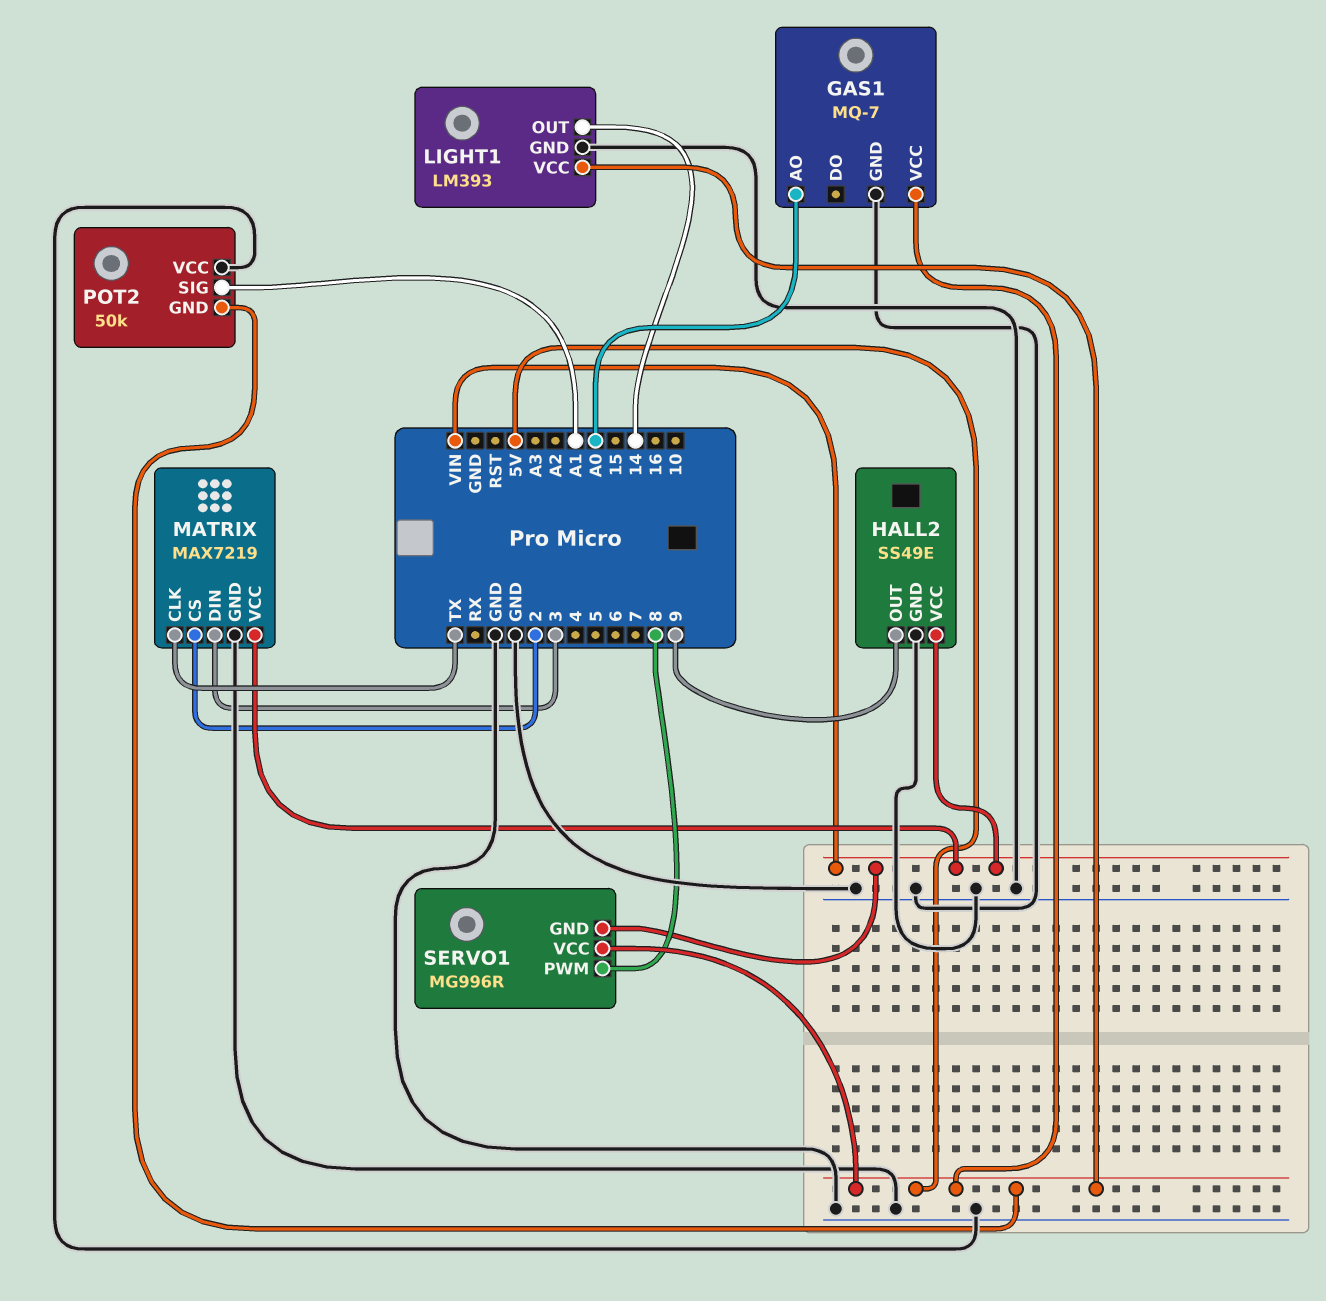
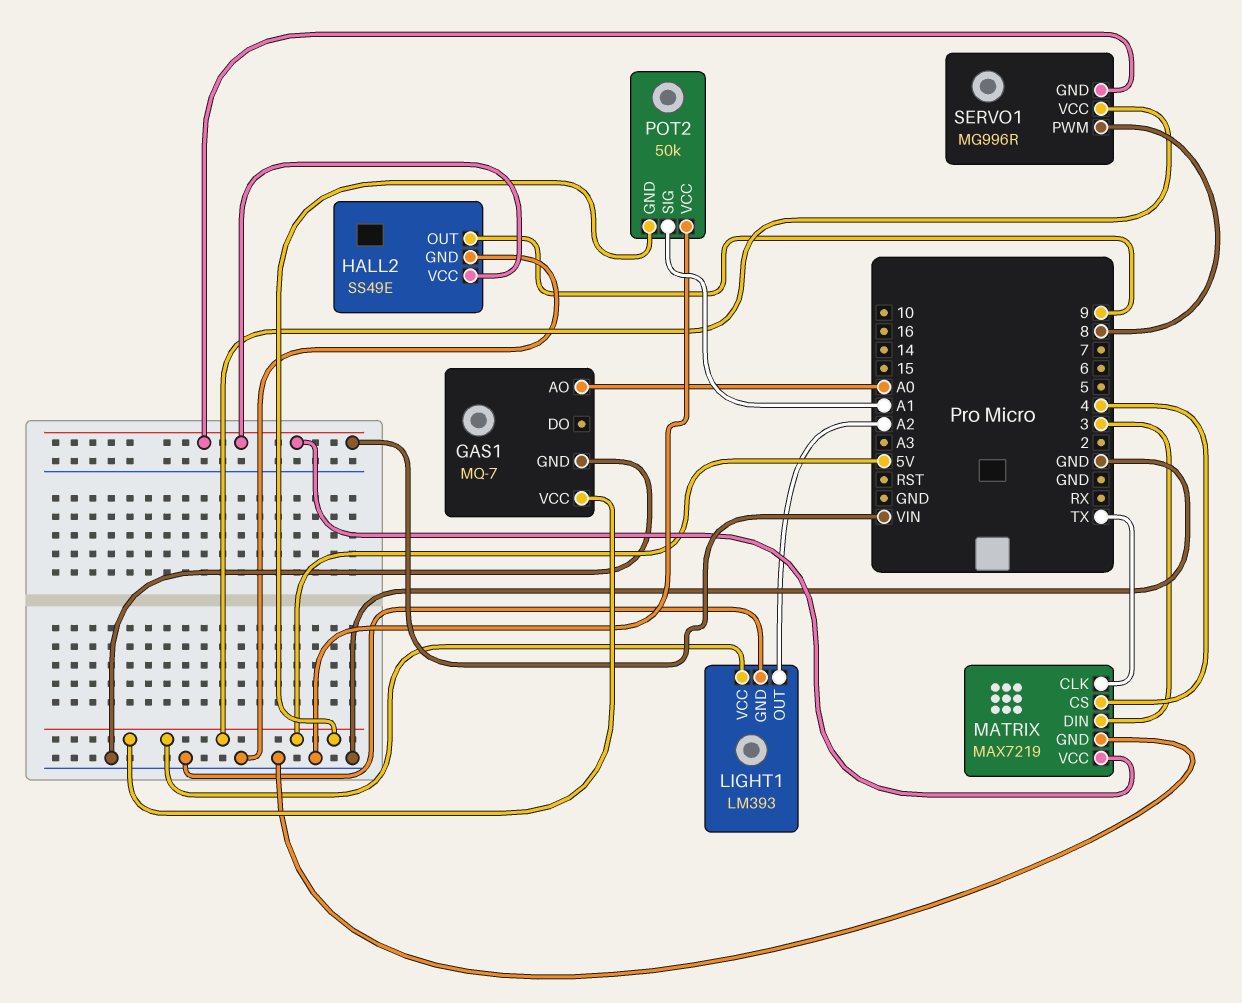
LIGHT1 pin OUT: 14 -> A2
MATRIX pin CS: 2 -> 4

